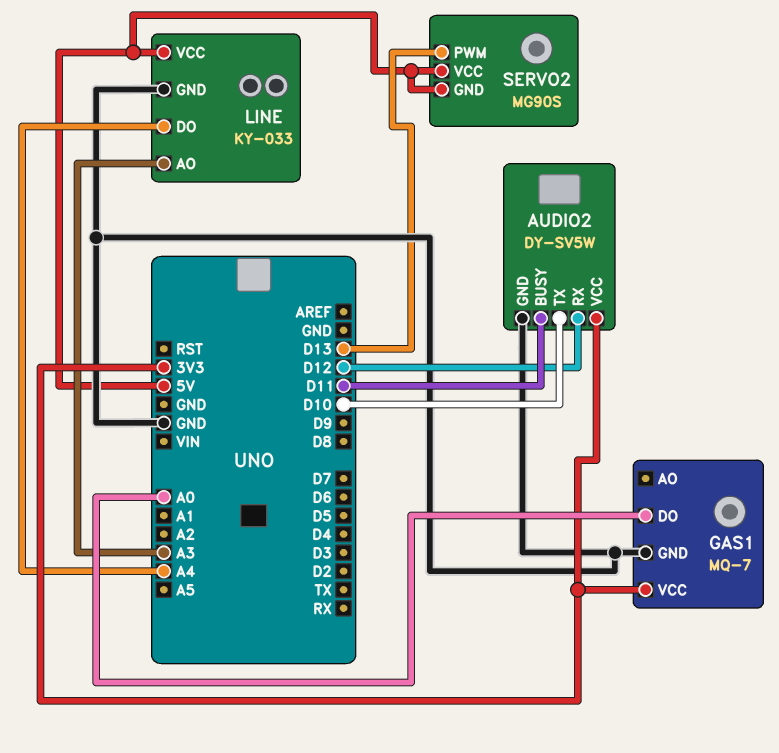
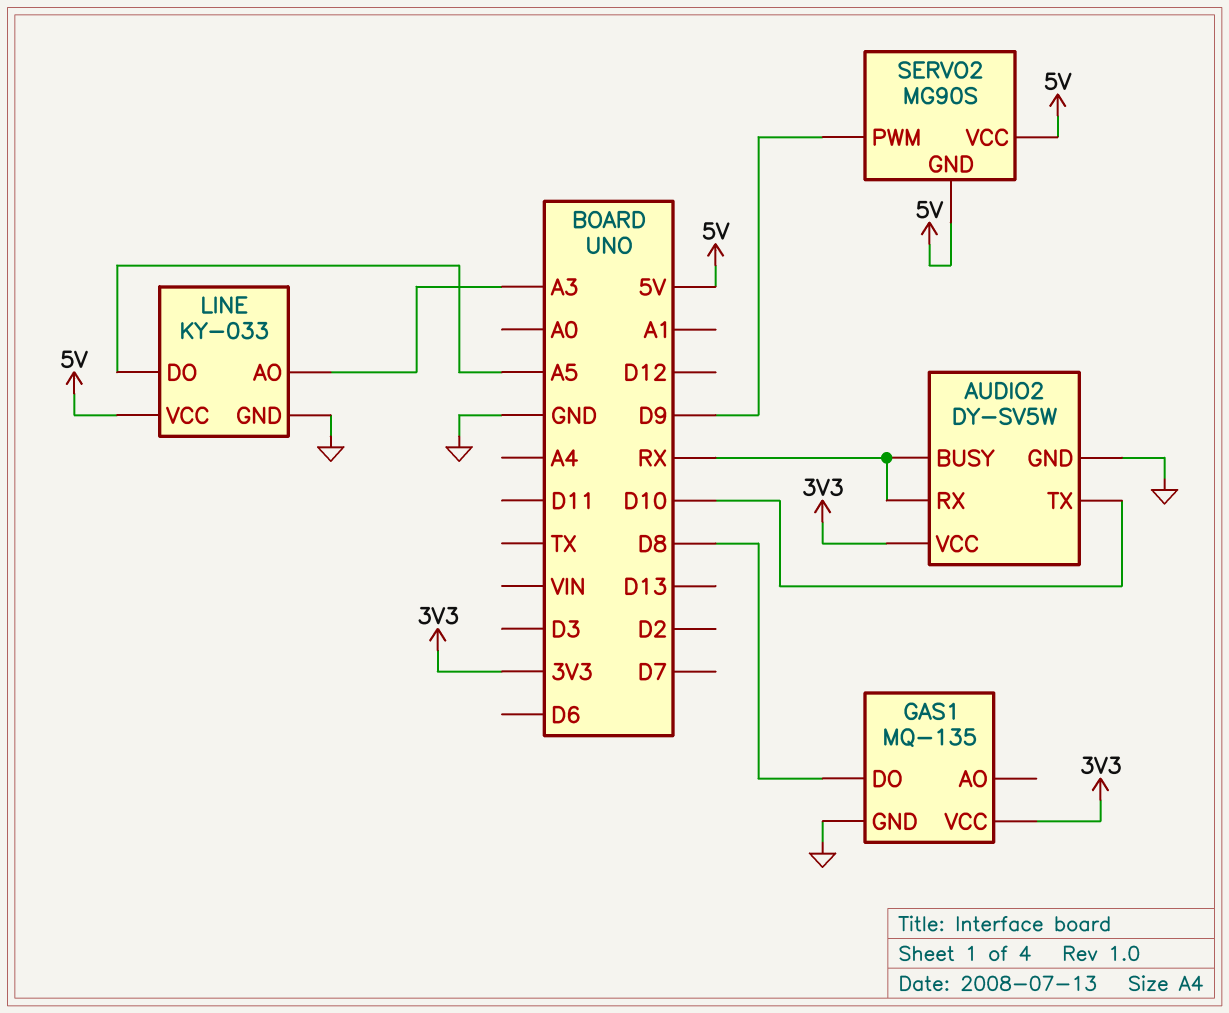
AUDIO2 pin BUSY: D11 -> RX
AUDIO2 pin RX: D12 -> RX
GAS1: MQ-7 -> MQ-135
GAS1 pin DO: A0 -> D8
LINE pin DO: A4 -> A5
SERVO2 pin PWM: D13 -> D9

